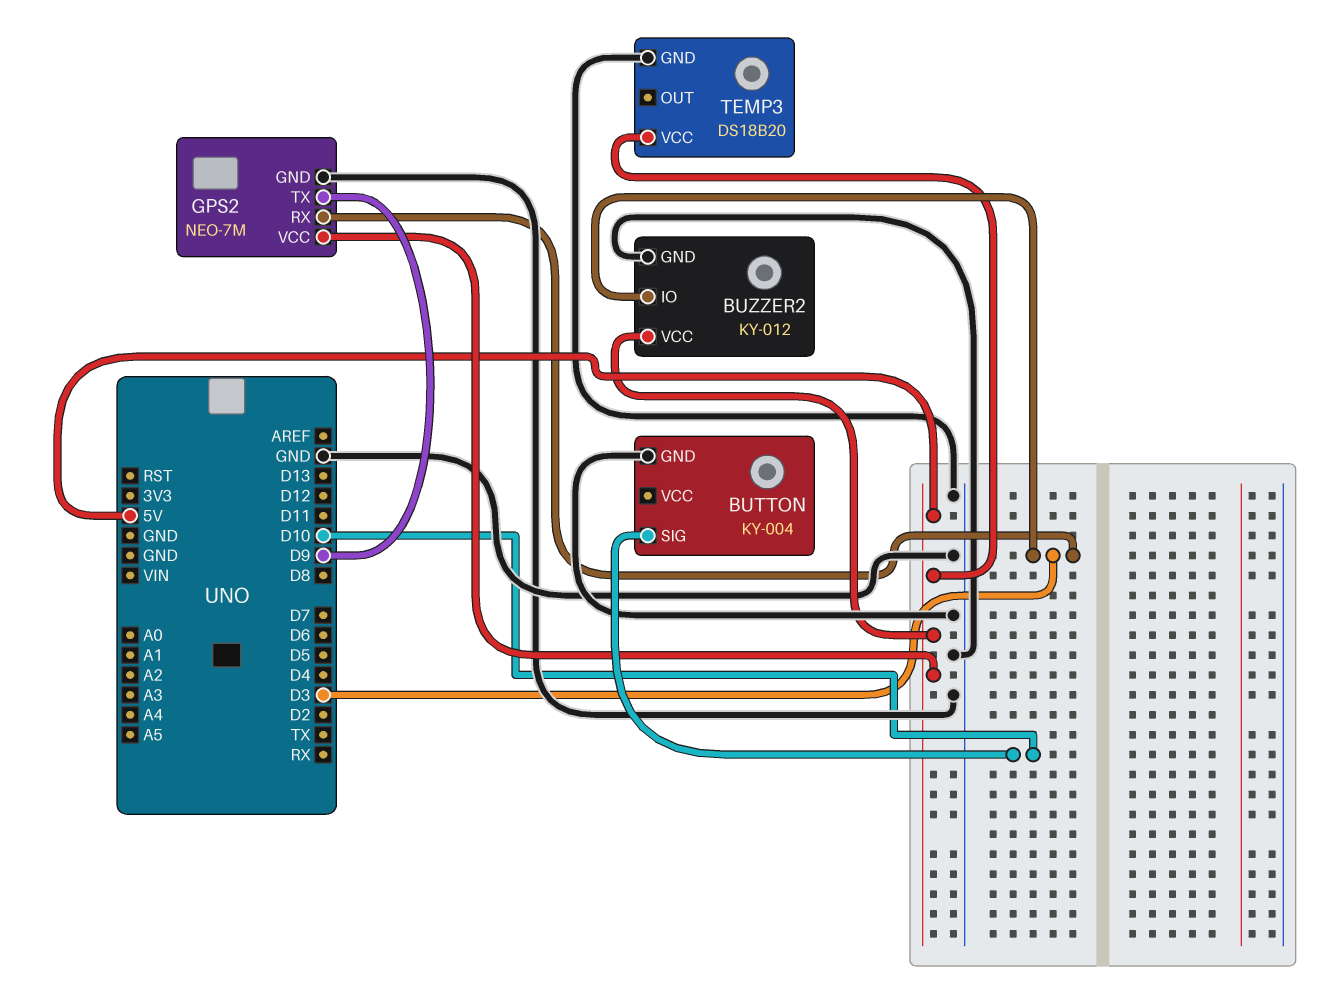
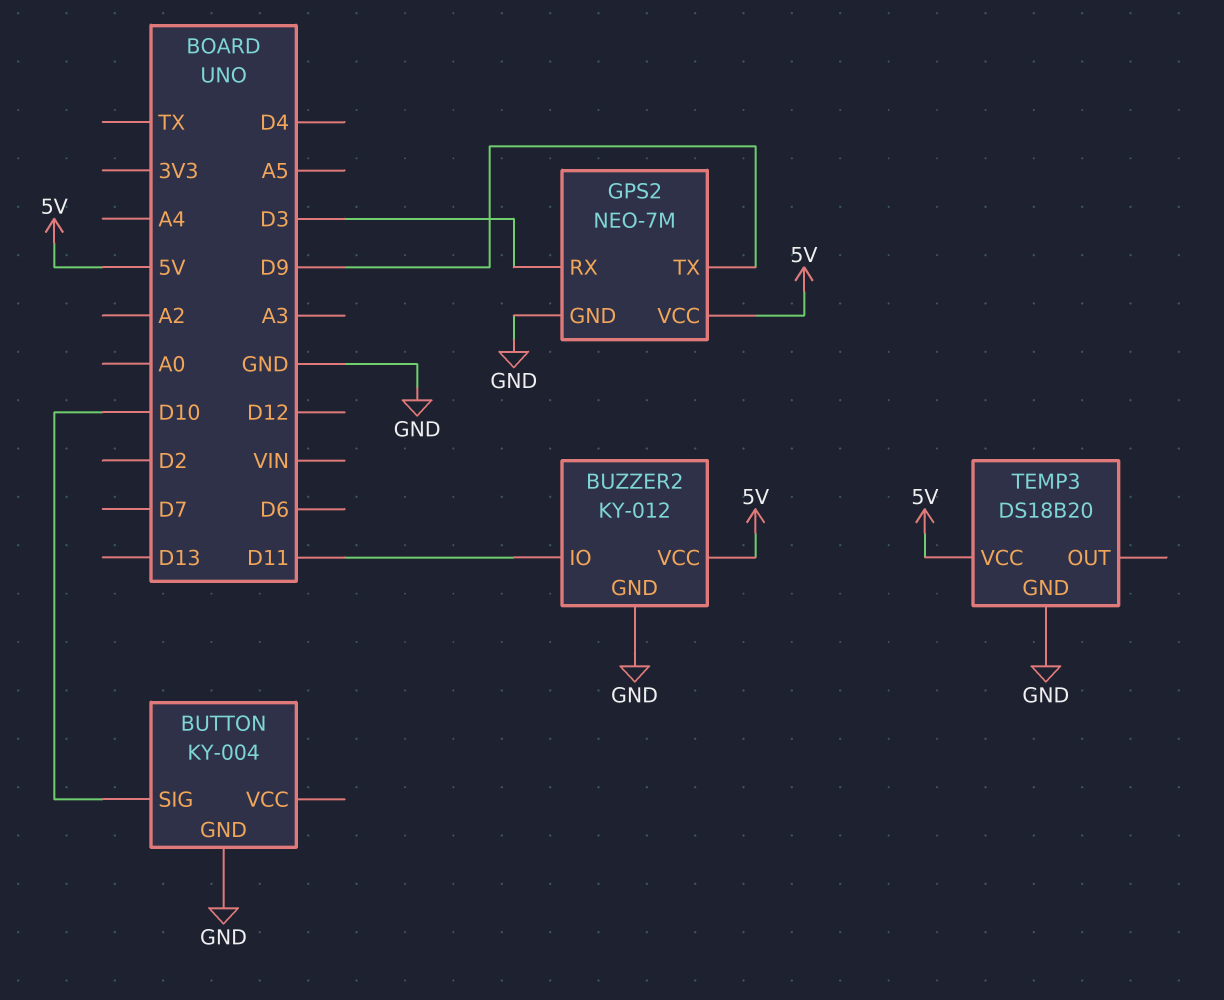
BUZZER2 pin IO: D3 -> D11

